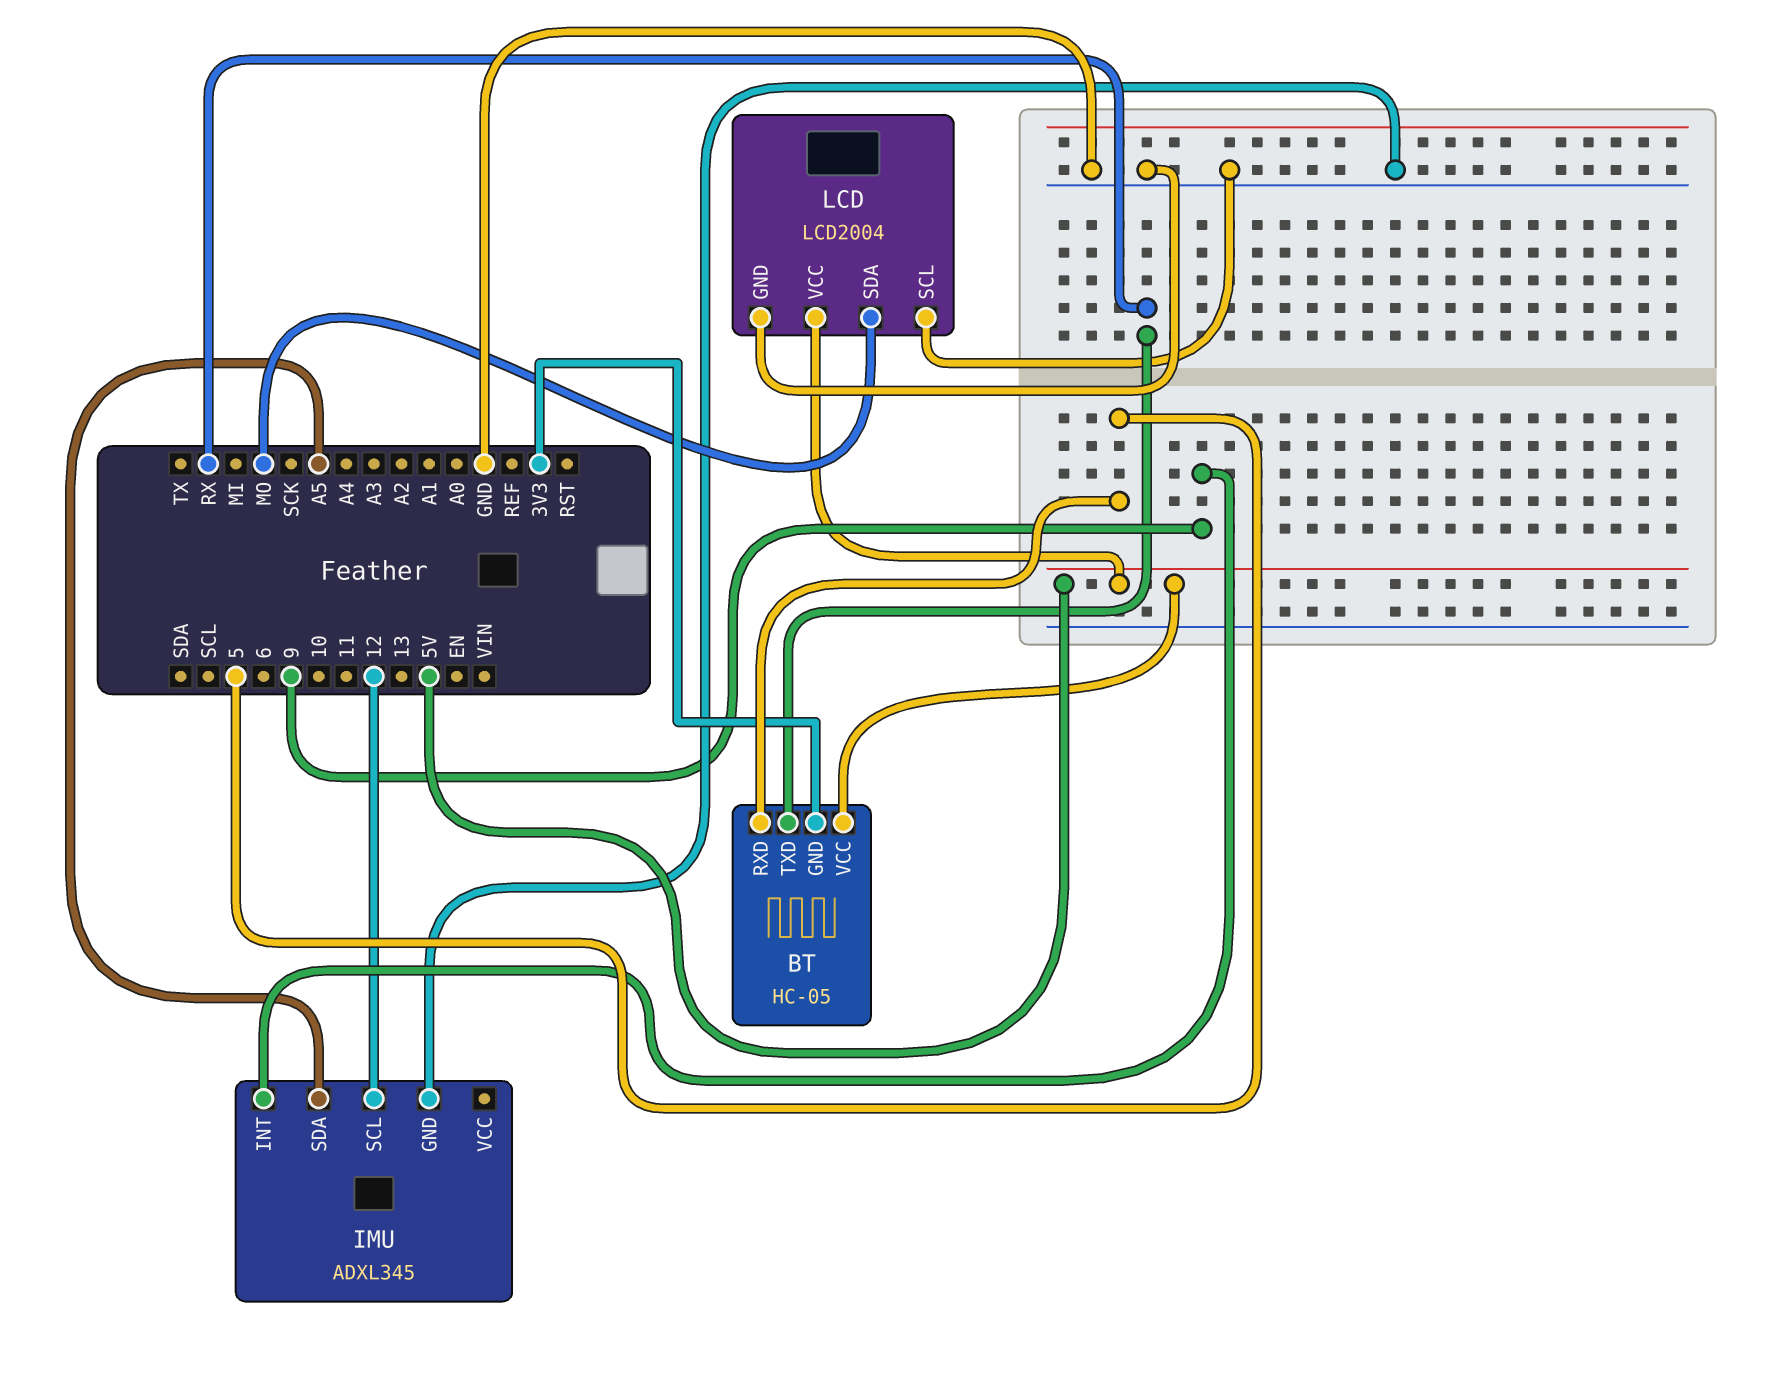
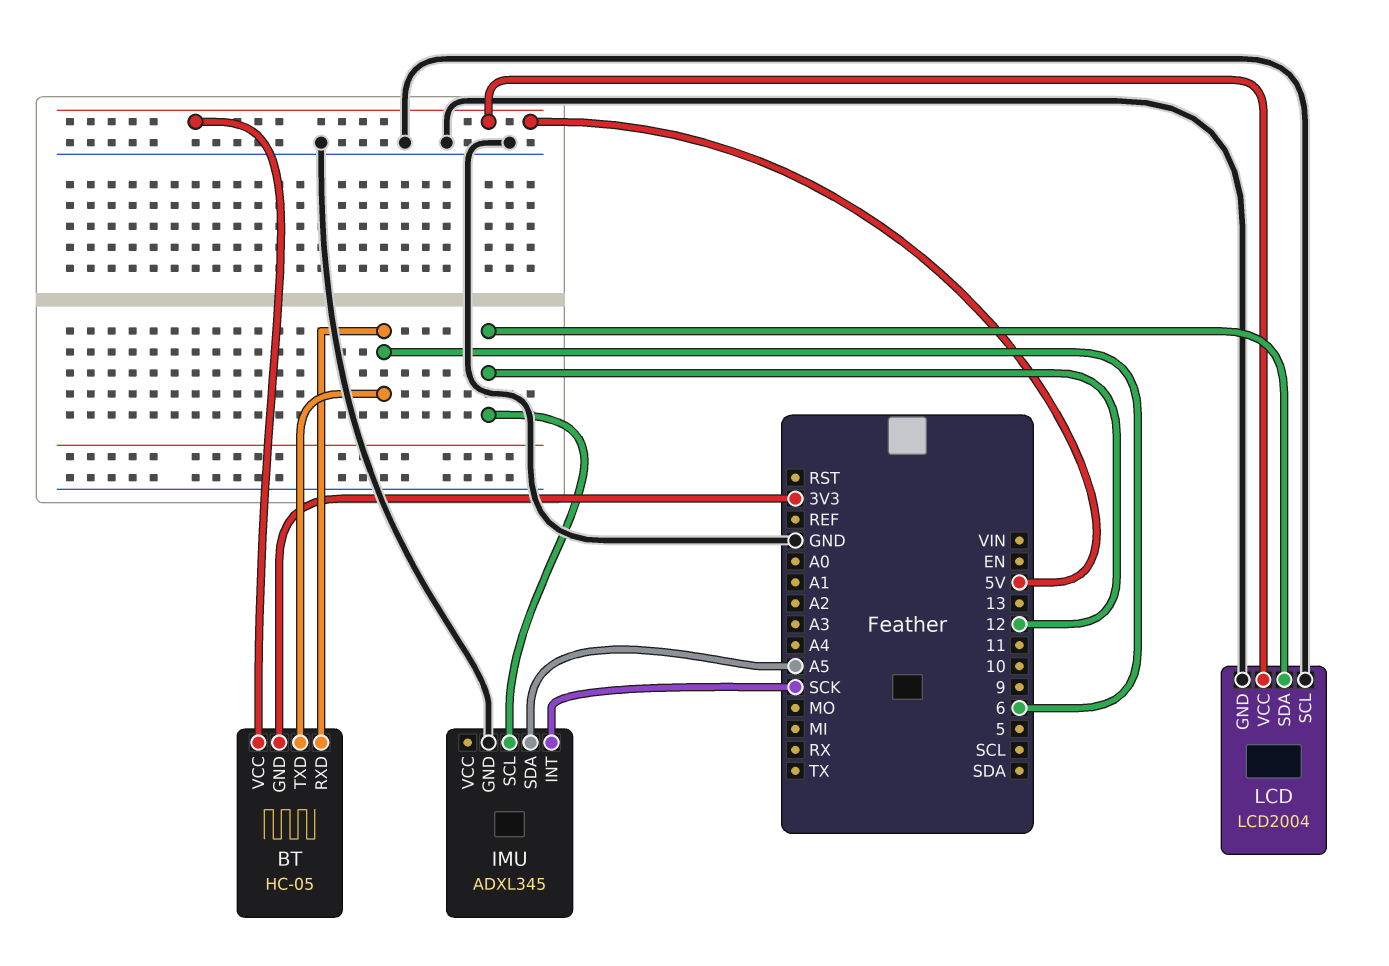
BT pin RXD: 5 -> 6
BT pin TXD: RX -> 6
IMU pin INT: 9 -> SCK
LCD pin SDA: MO -> 12

